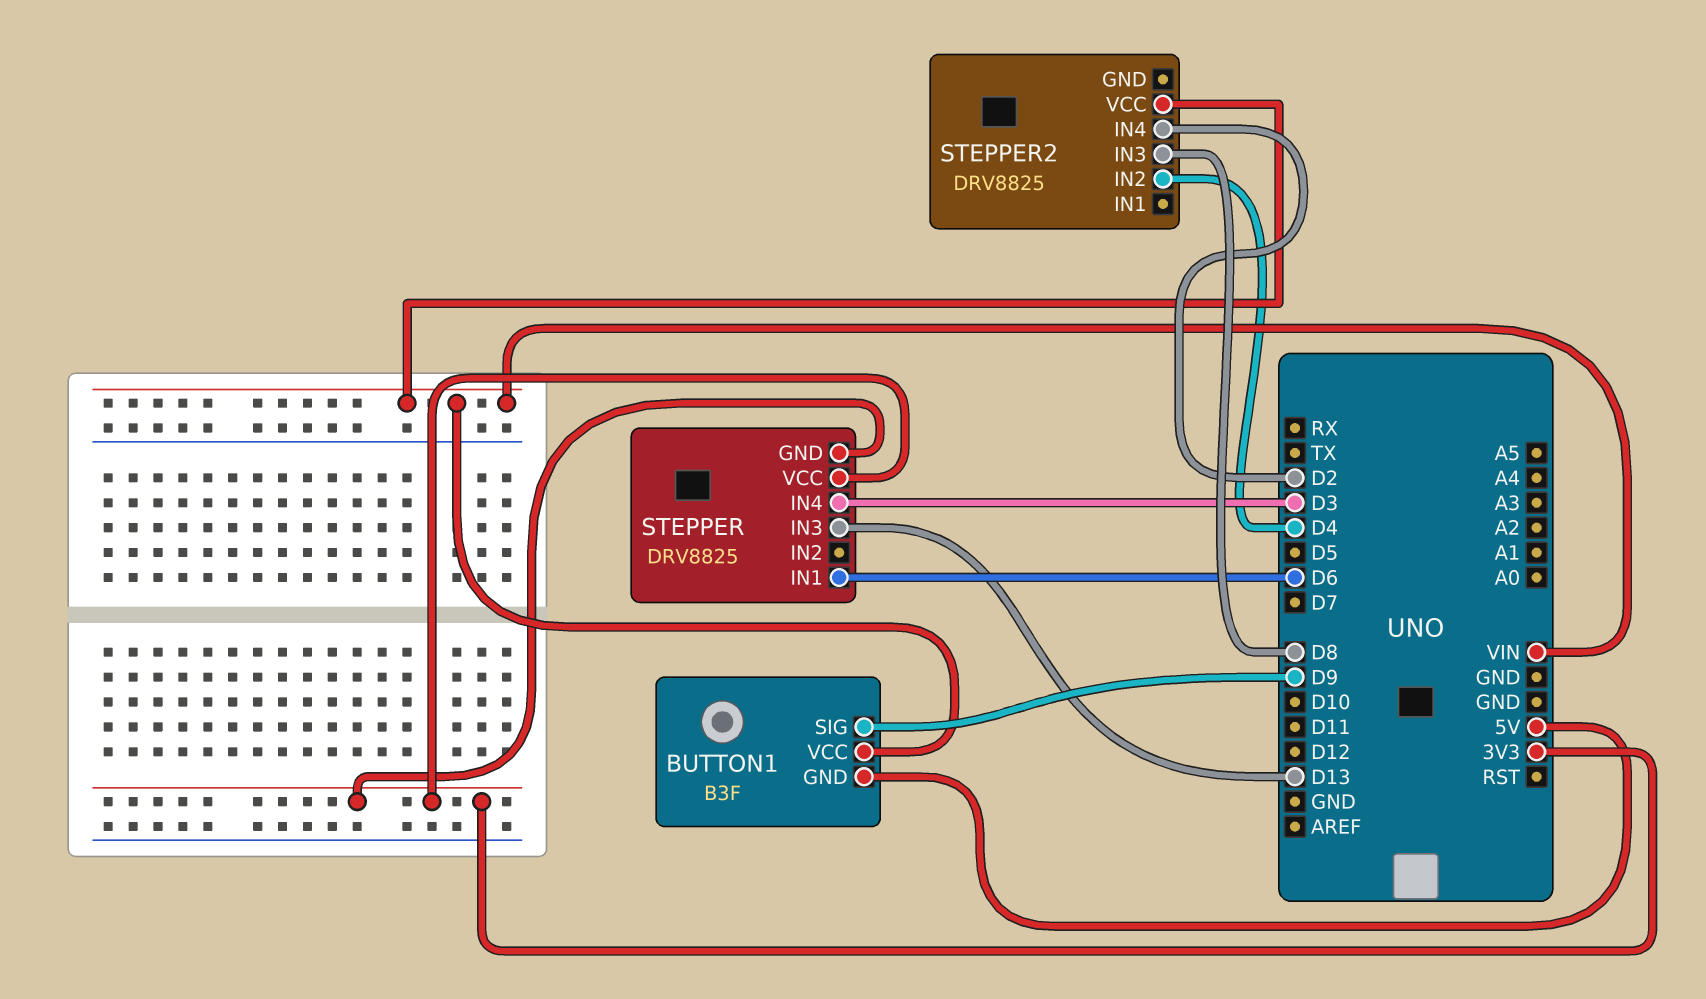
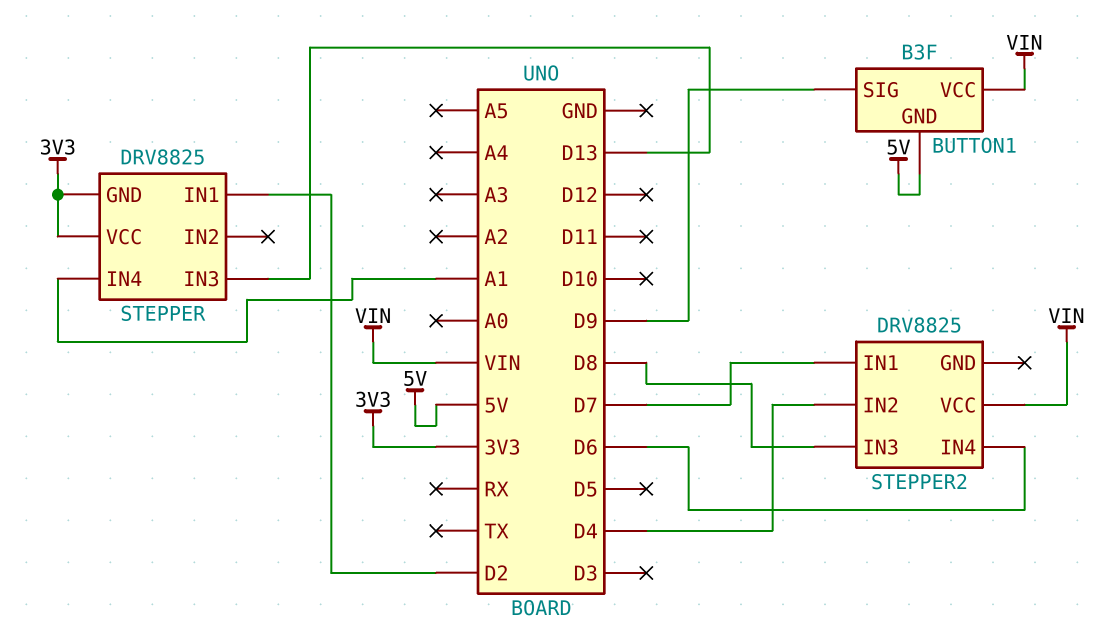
STEPPER pin IN1: D6 -> D2
STEPPER pin IN4: D3 -> A1
STEPPER2 pin IN1: none -> D7
STEPPER2 pin IN4: D2 -> D6

